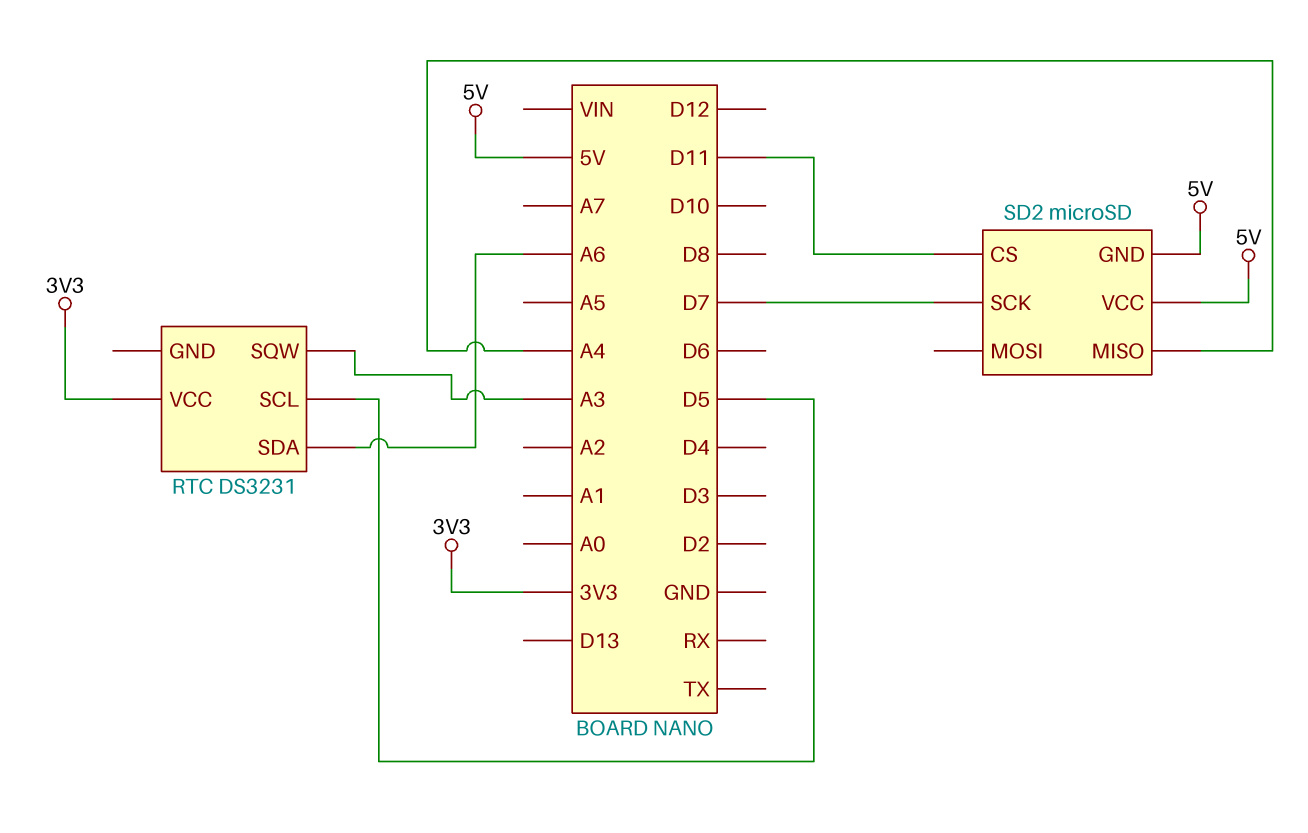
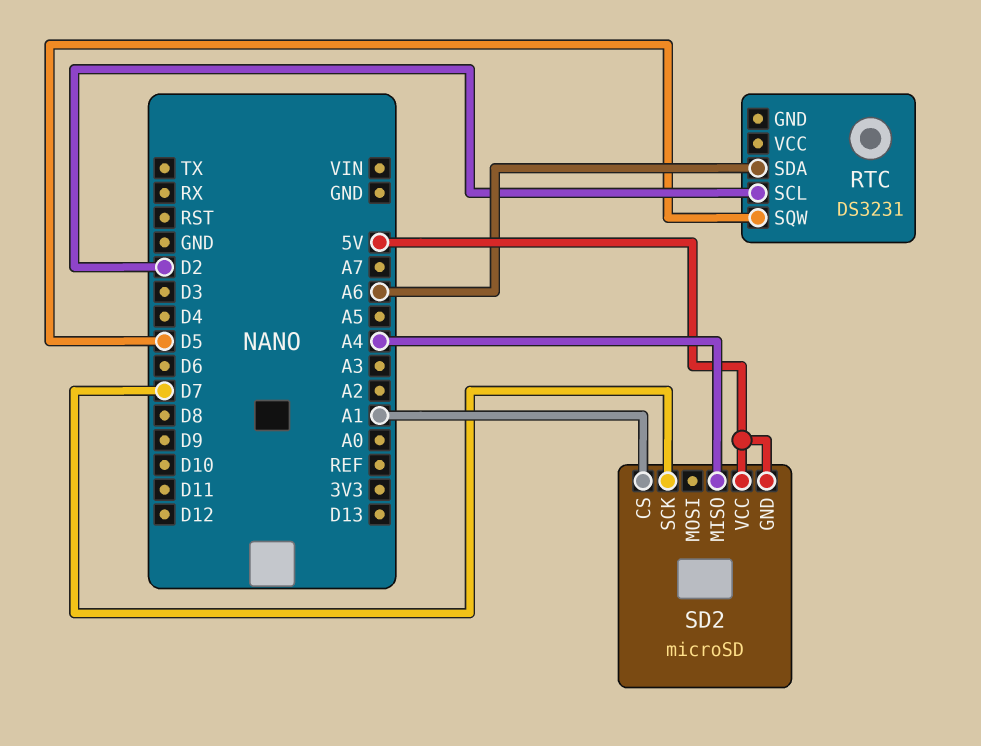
RTC pin SCL: D5 -> D2
RTC pin SQW: A3 -> D5
RTC pin VCC: 3V3 -> none
SD2 pin CS: D11 -> A1

